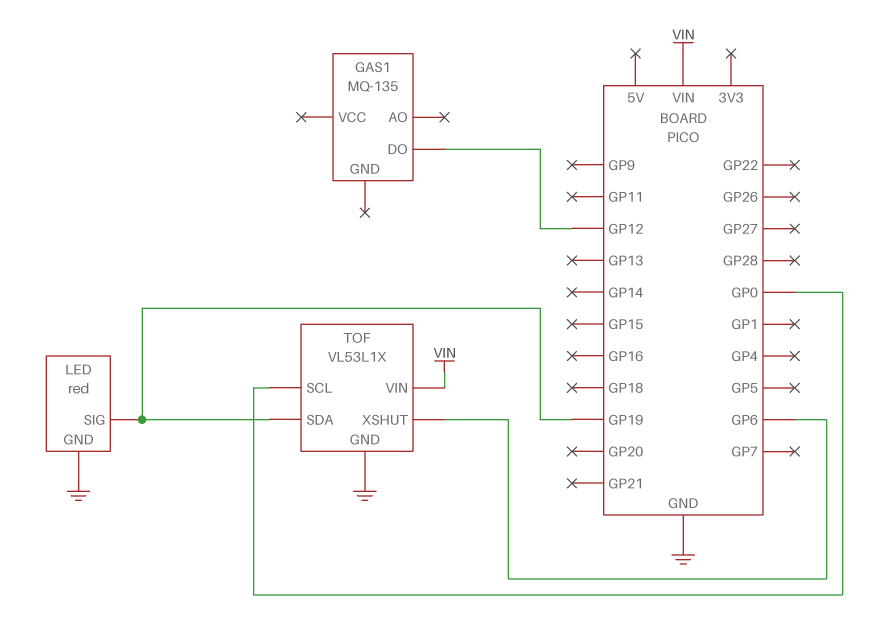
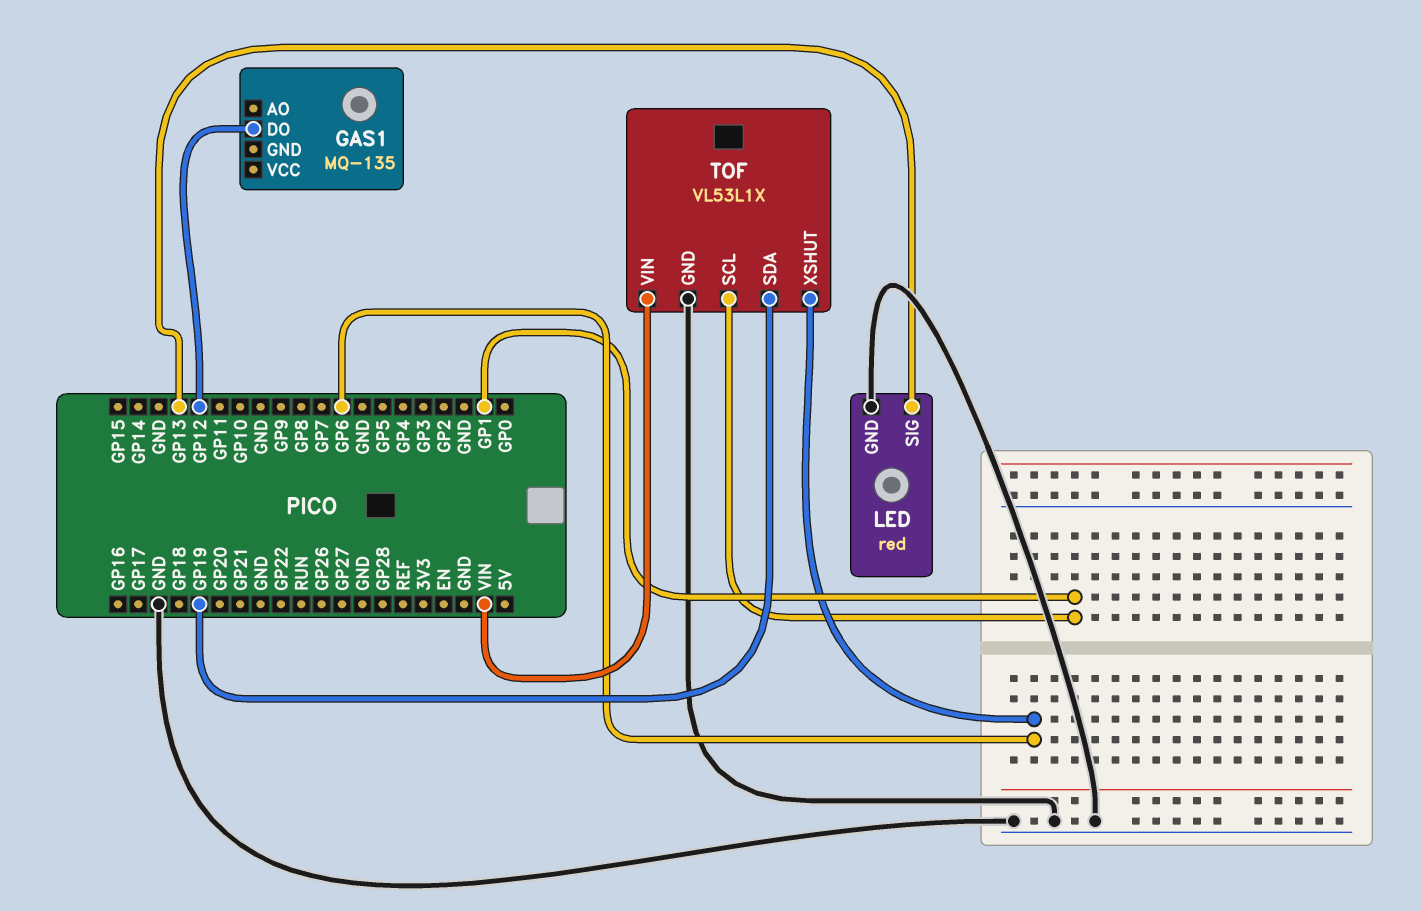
LED pin SIG: GP19 -> GP13
TOF pin SCL: GP0 -> GP1

